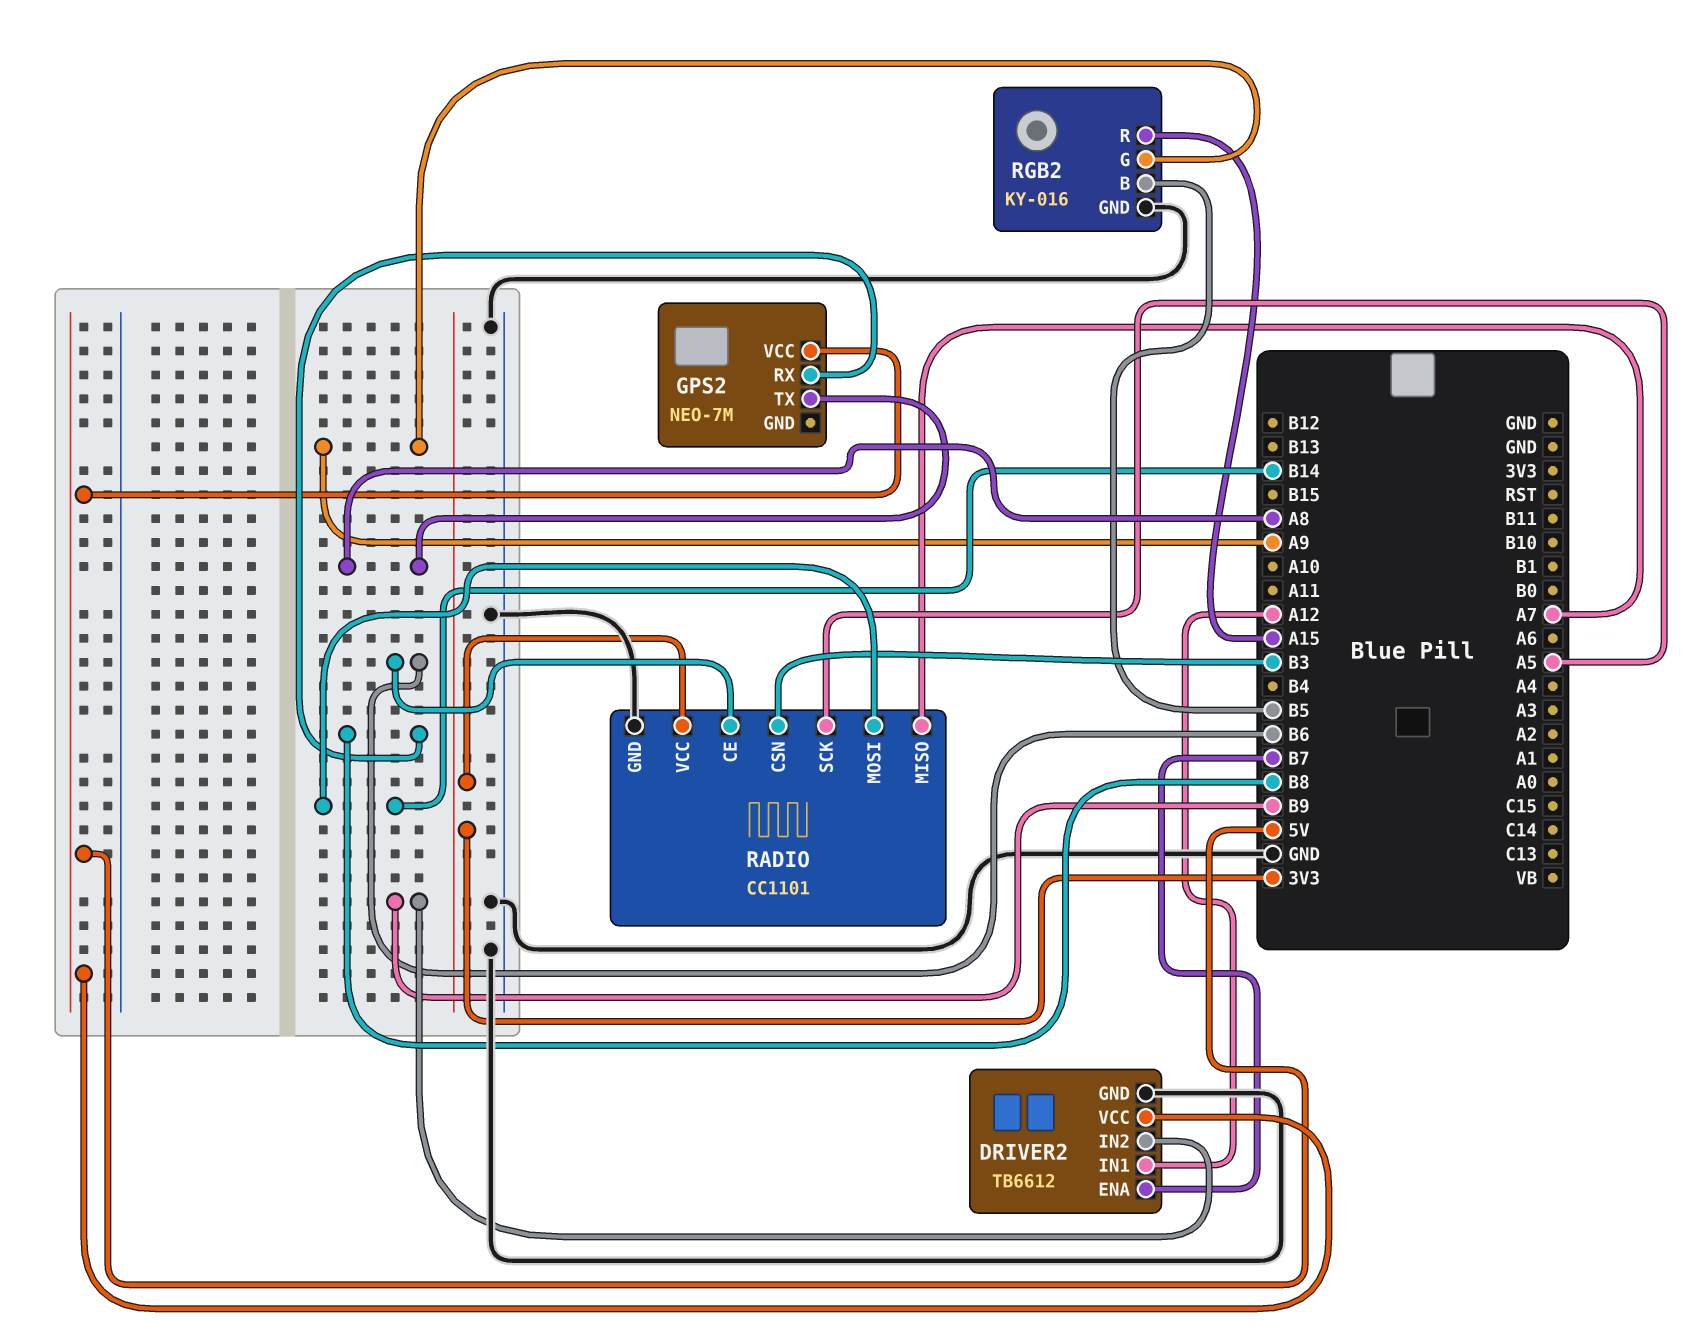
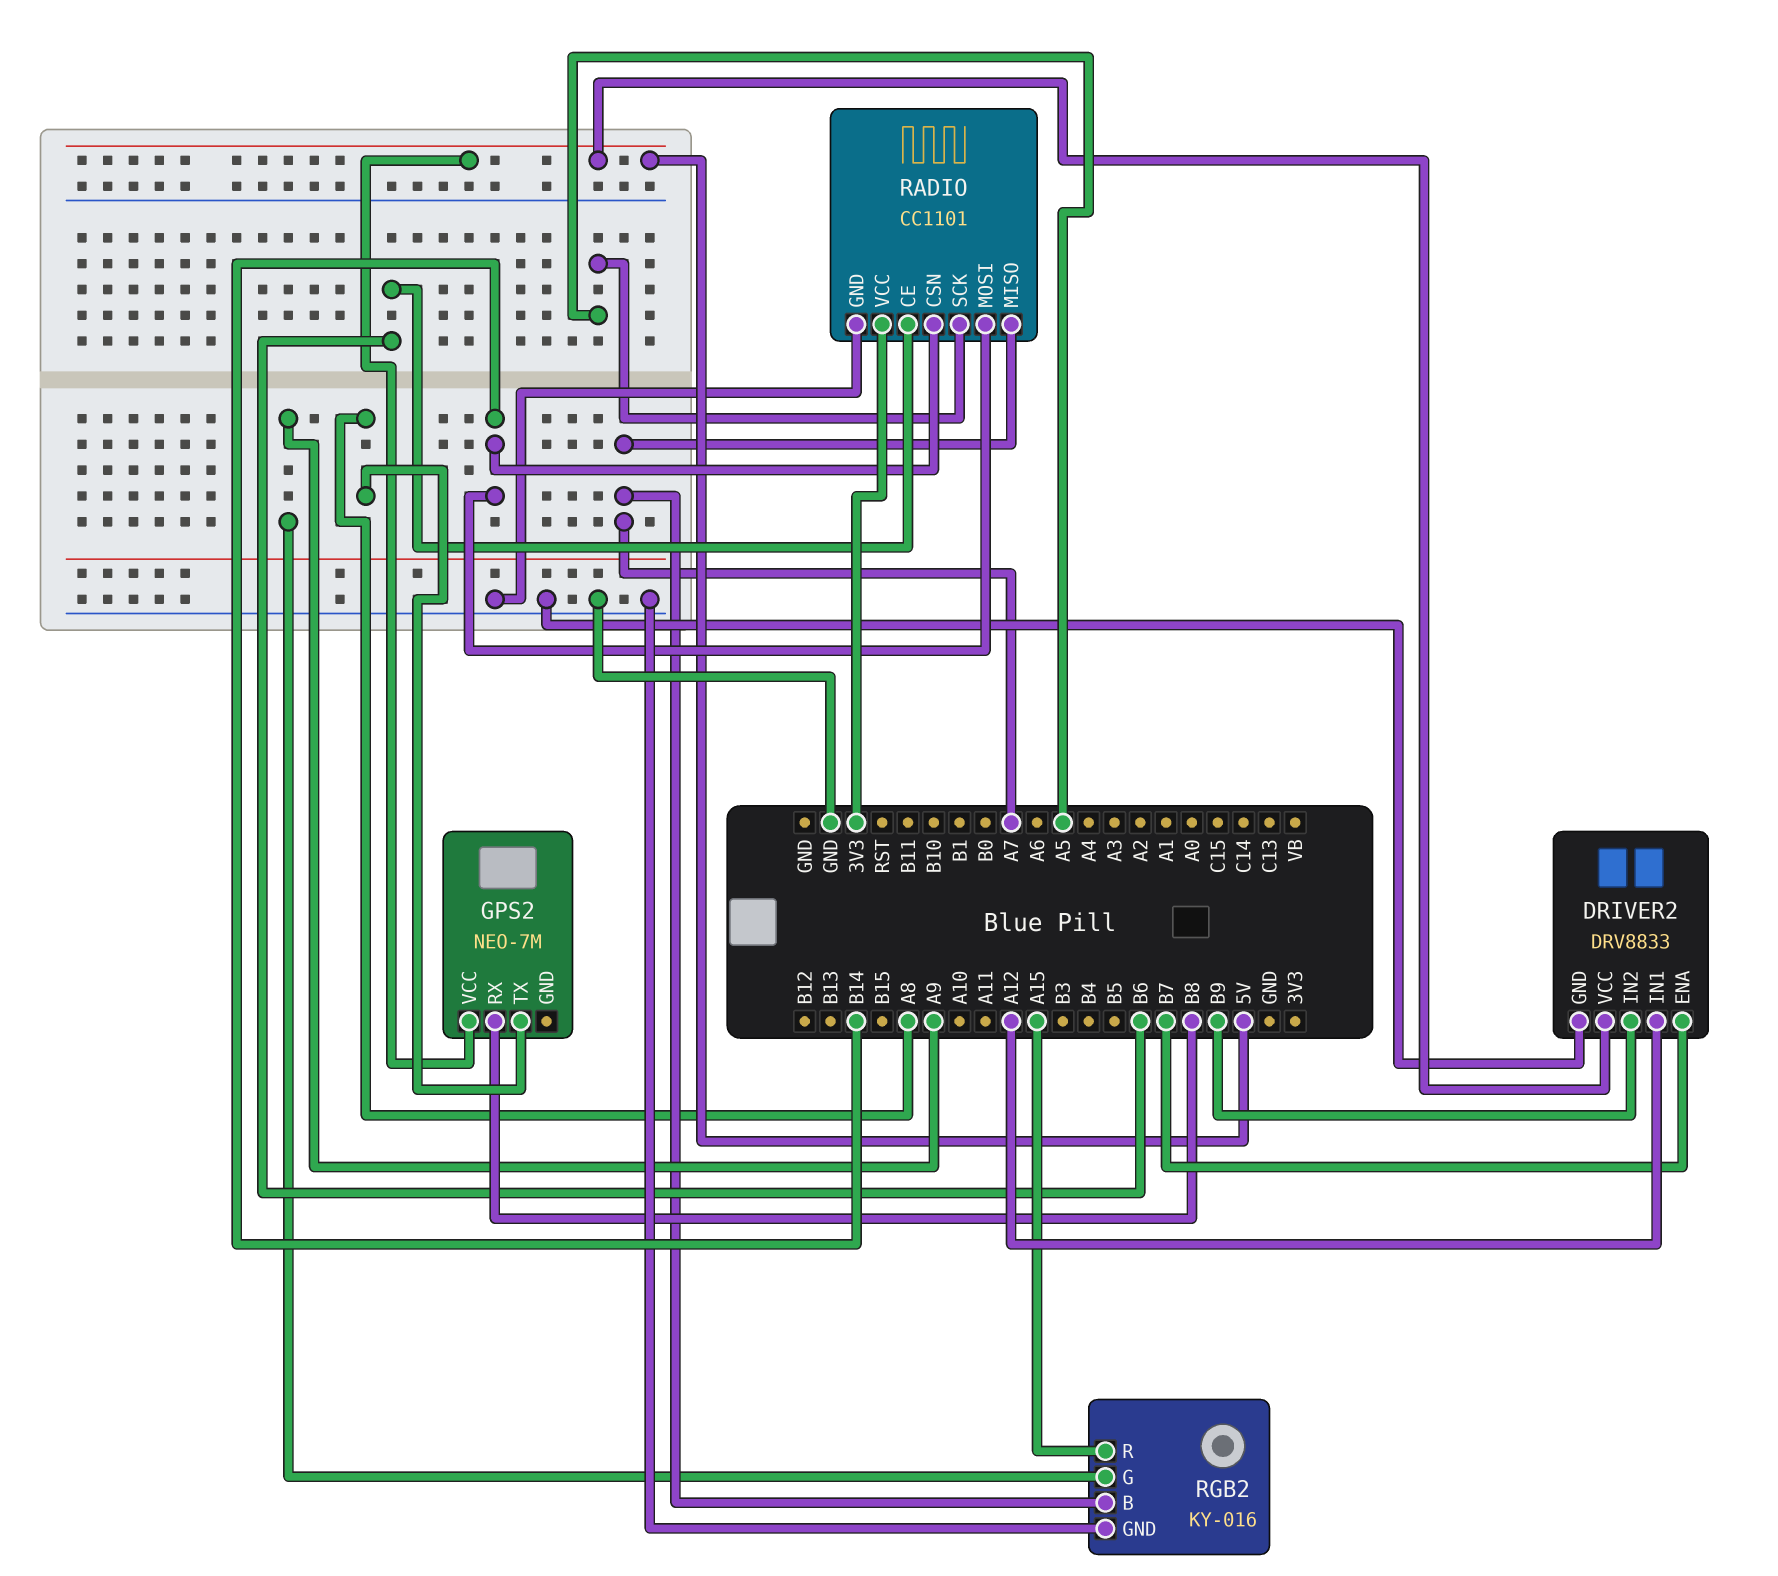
DRIVER2: TB6612 -> DRV8833
RADIO pin CSN: B3 -> B14
RGB2 pin B: B5 -> A7

